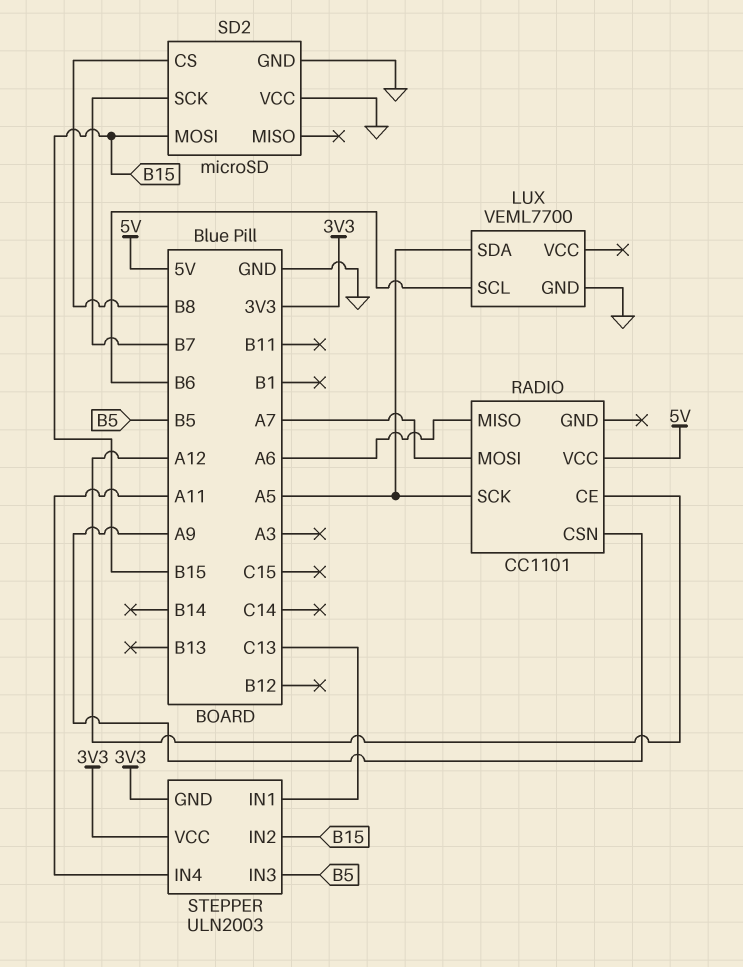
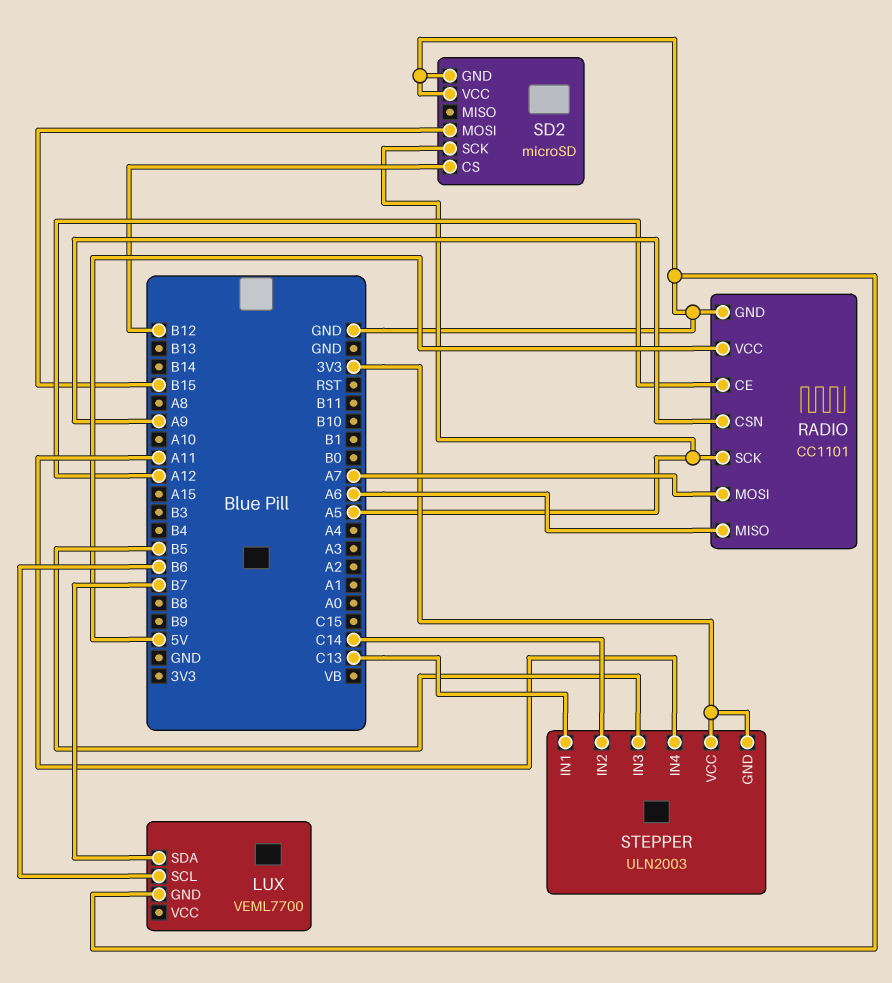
LUX pin SDA: A5 -> B7
RADIO pin GND: none -> GND
SD2 pin CS: B8 -> B12
SD2 pin SCK: B7 -> A5
STEPPER pin IN2: B15 -> C14

